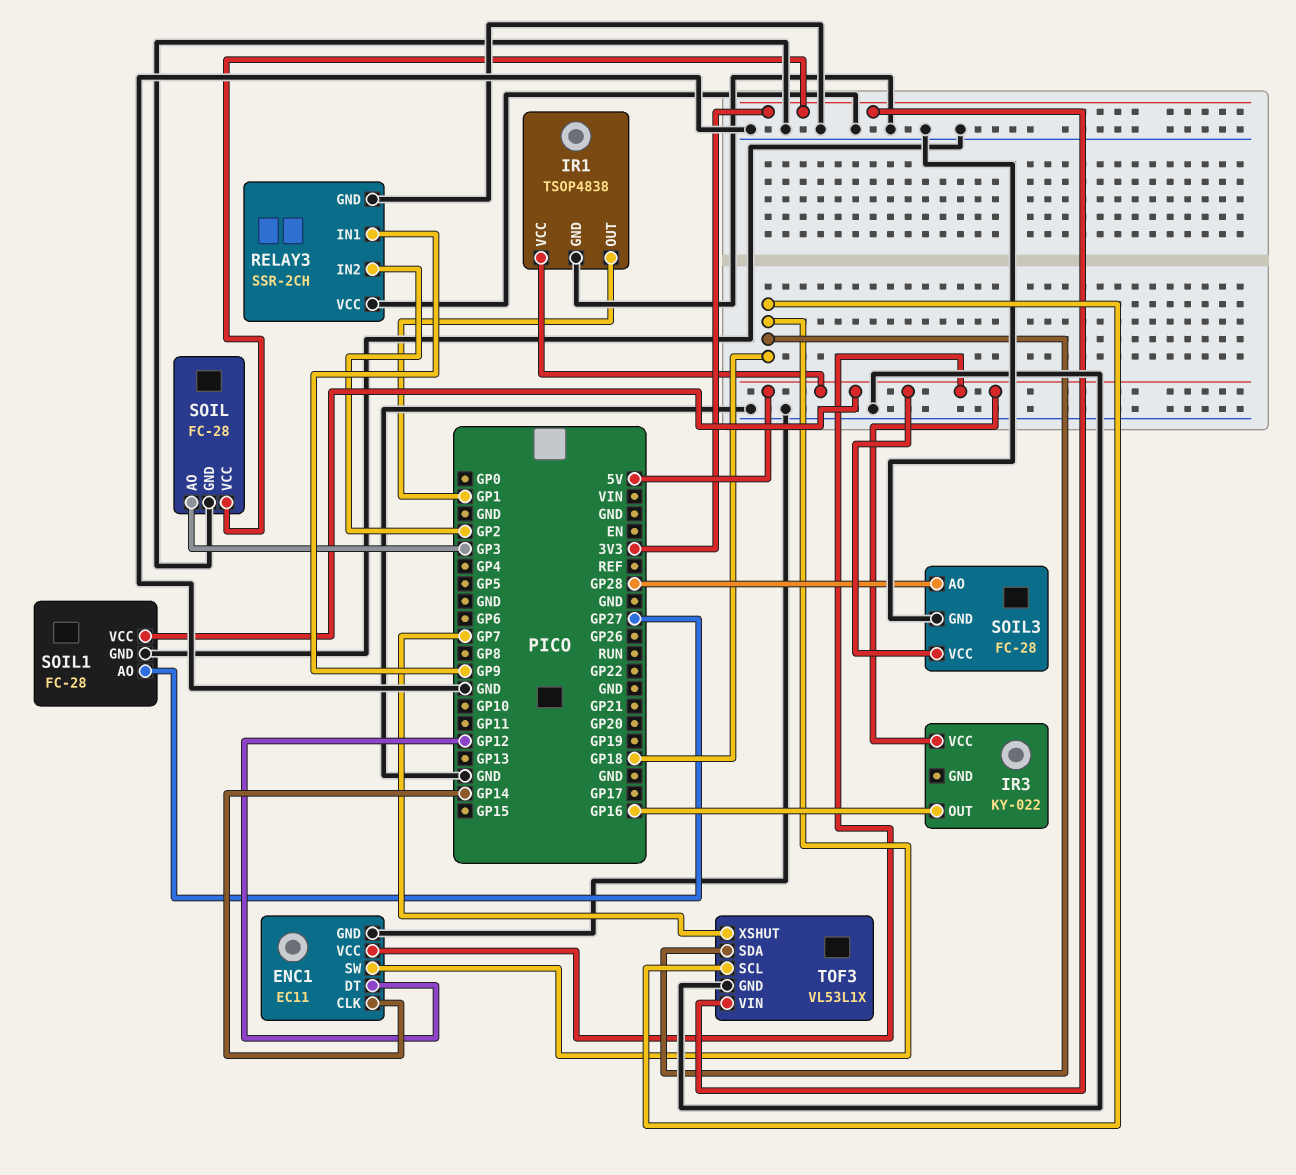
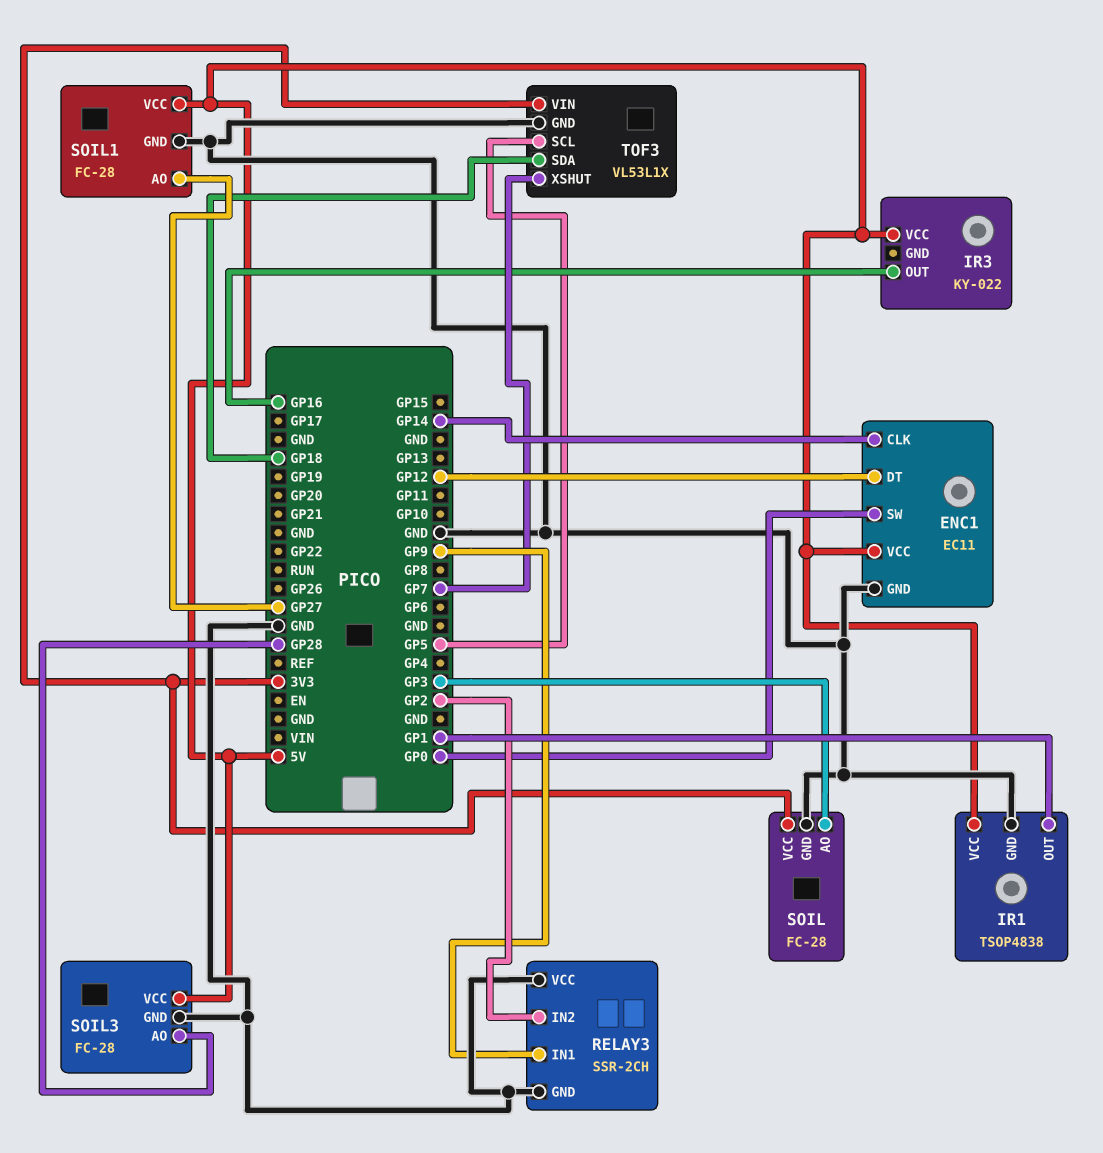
ENC1 pin SW: GP18 -> GP0
TOF3 pin SCL: GP18 -> GP5

